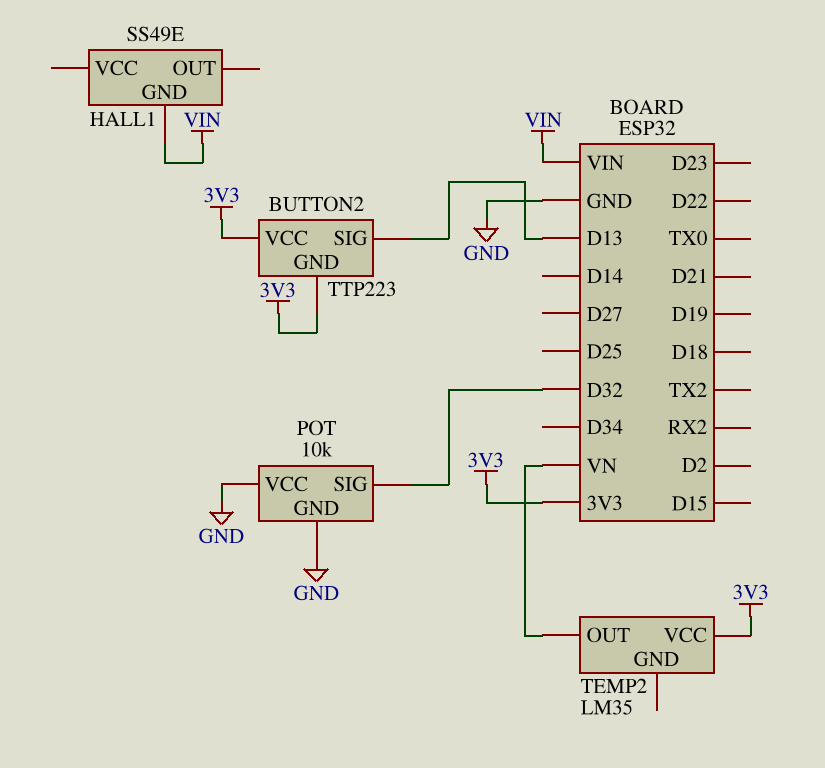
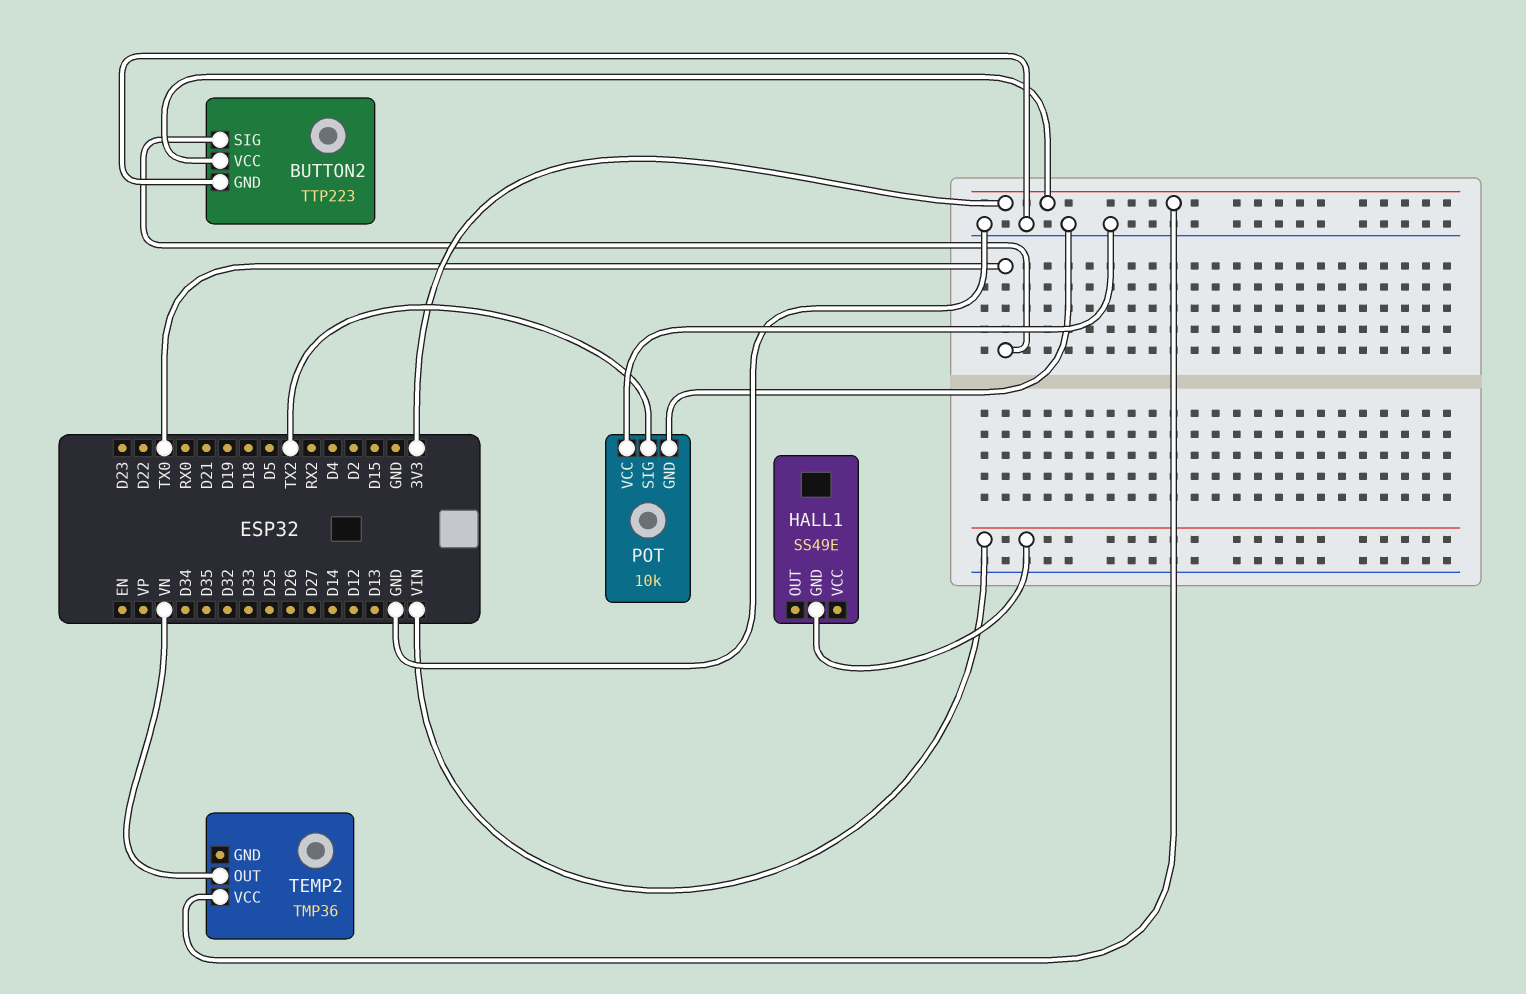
BUTTON2 pin GND: 3V3 -> GND
BUTTON2 pin SIG: D13 -> TX0
POT pin SIG: D32 -> TX2
TEMP2: LM35 -> TMP36

